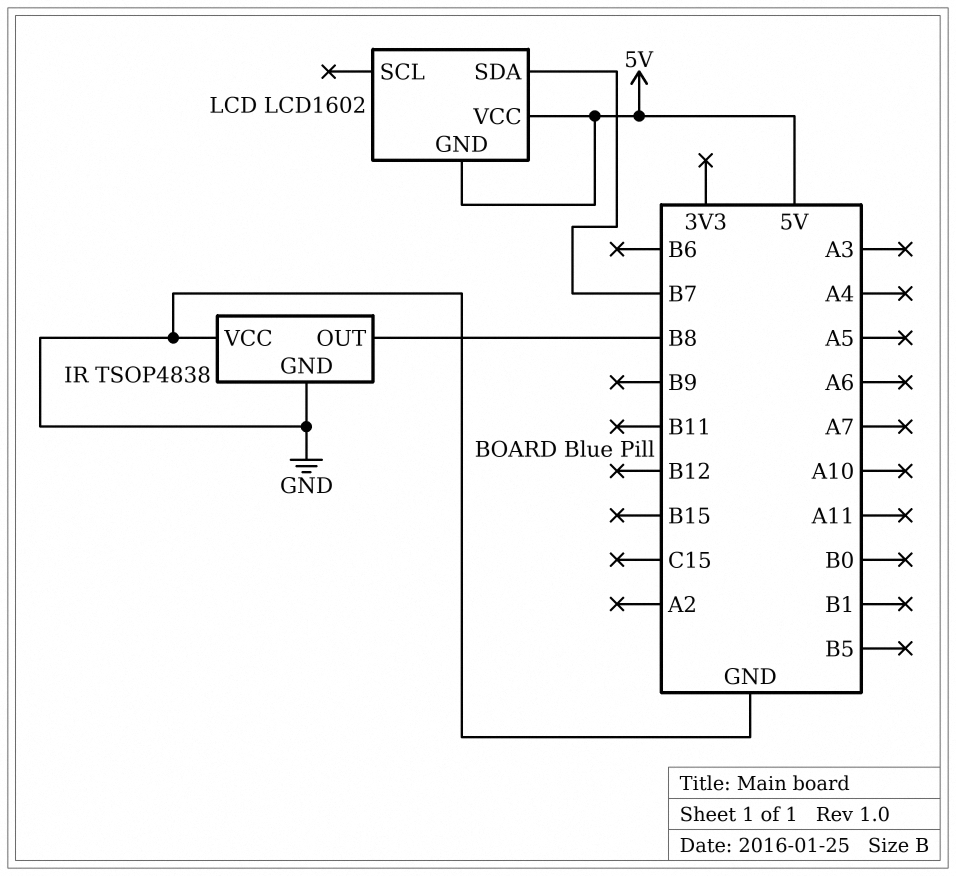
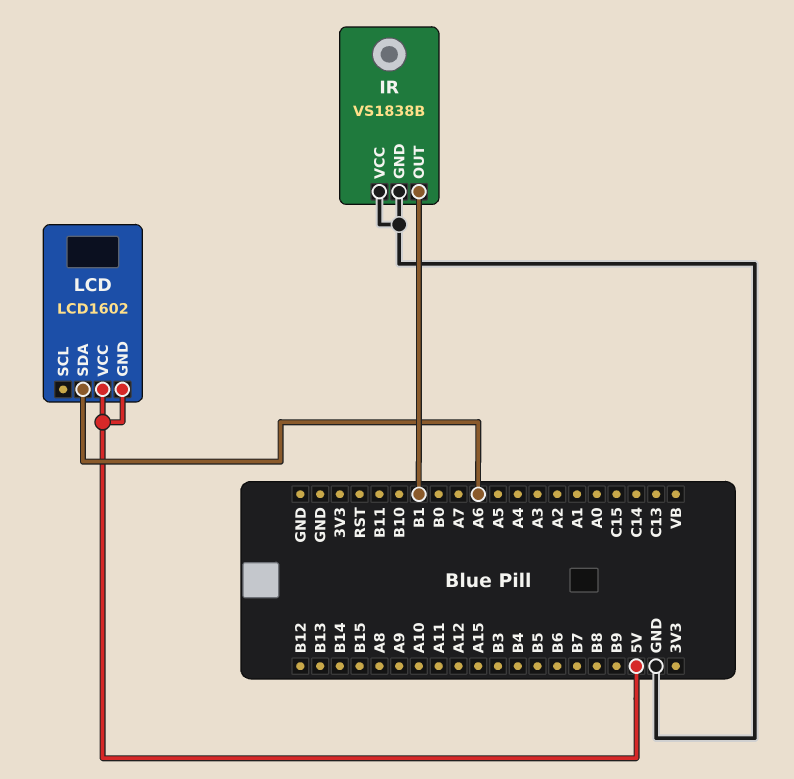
IR: TSOP4838 -> VS1838B
IR pin OUT: B8 -> B1
LCD pin SDA: B7 -> A6

